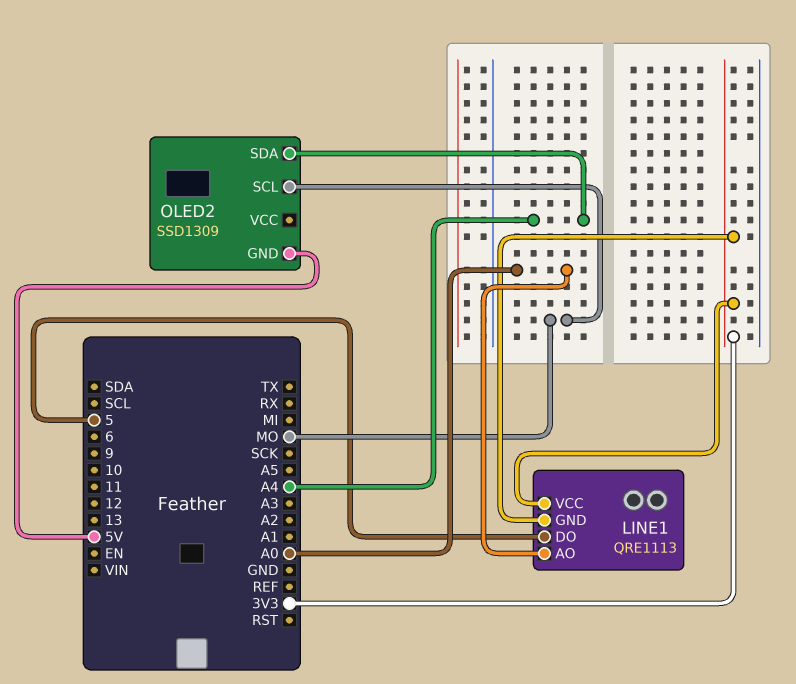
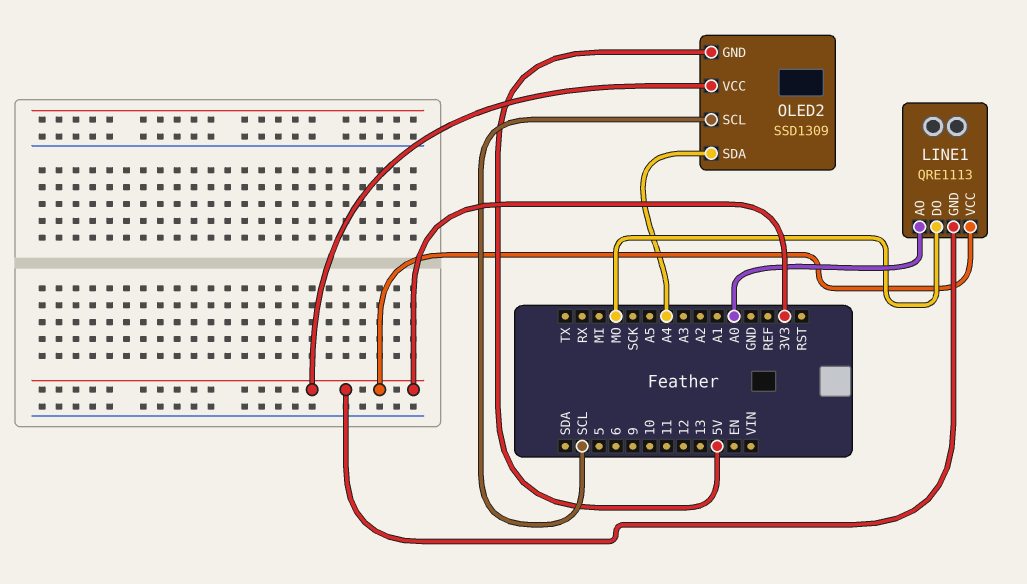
LINE1 pin DO: 5 -> MO
OLED2 pin SCL: MO -> SCL
OLED2 pin VCC: none -> 3V3

